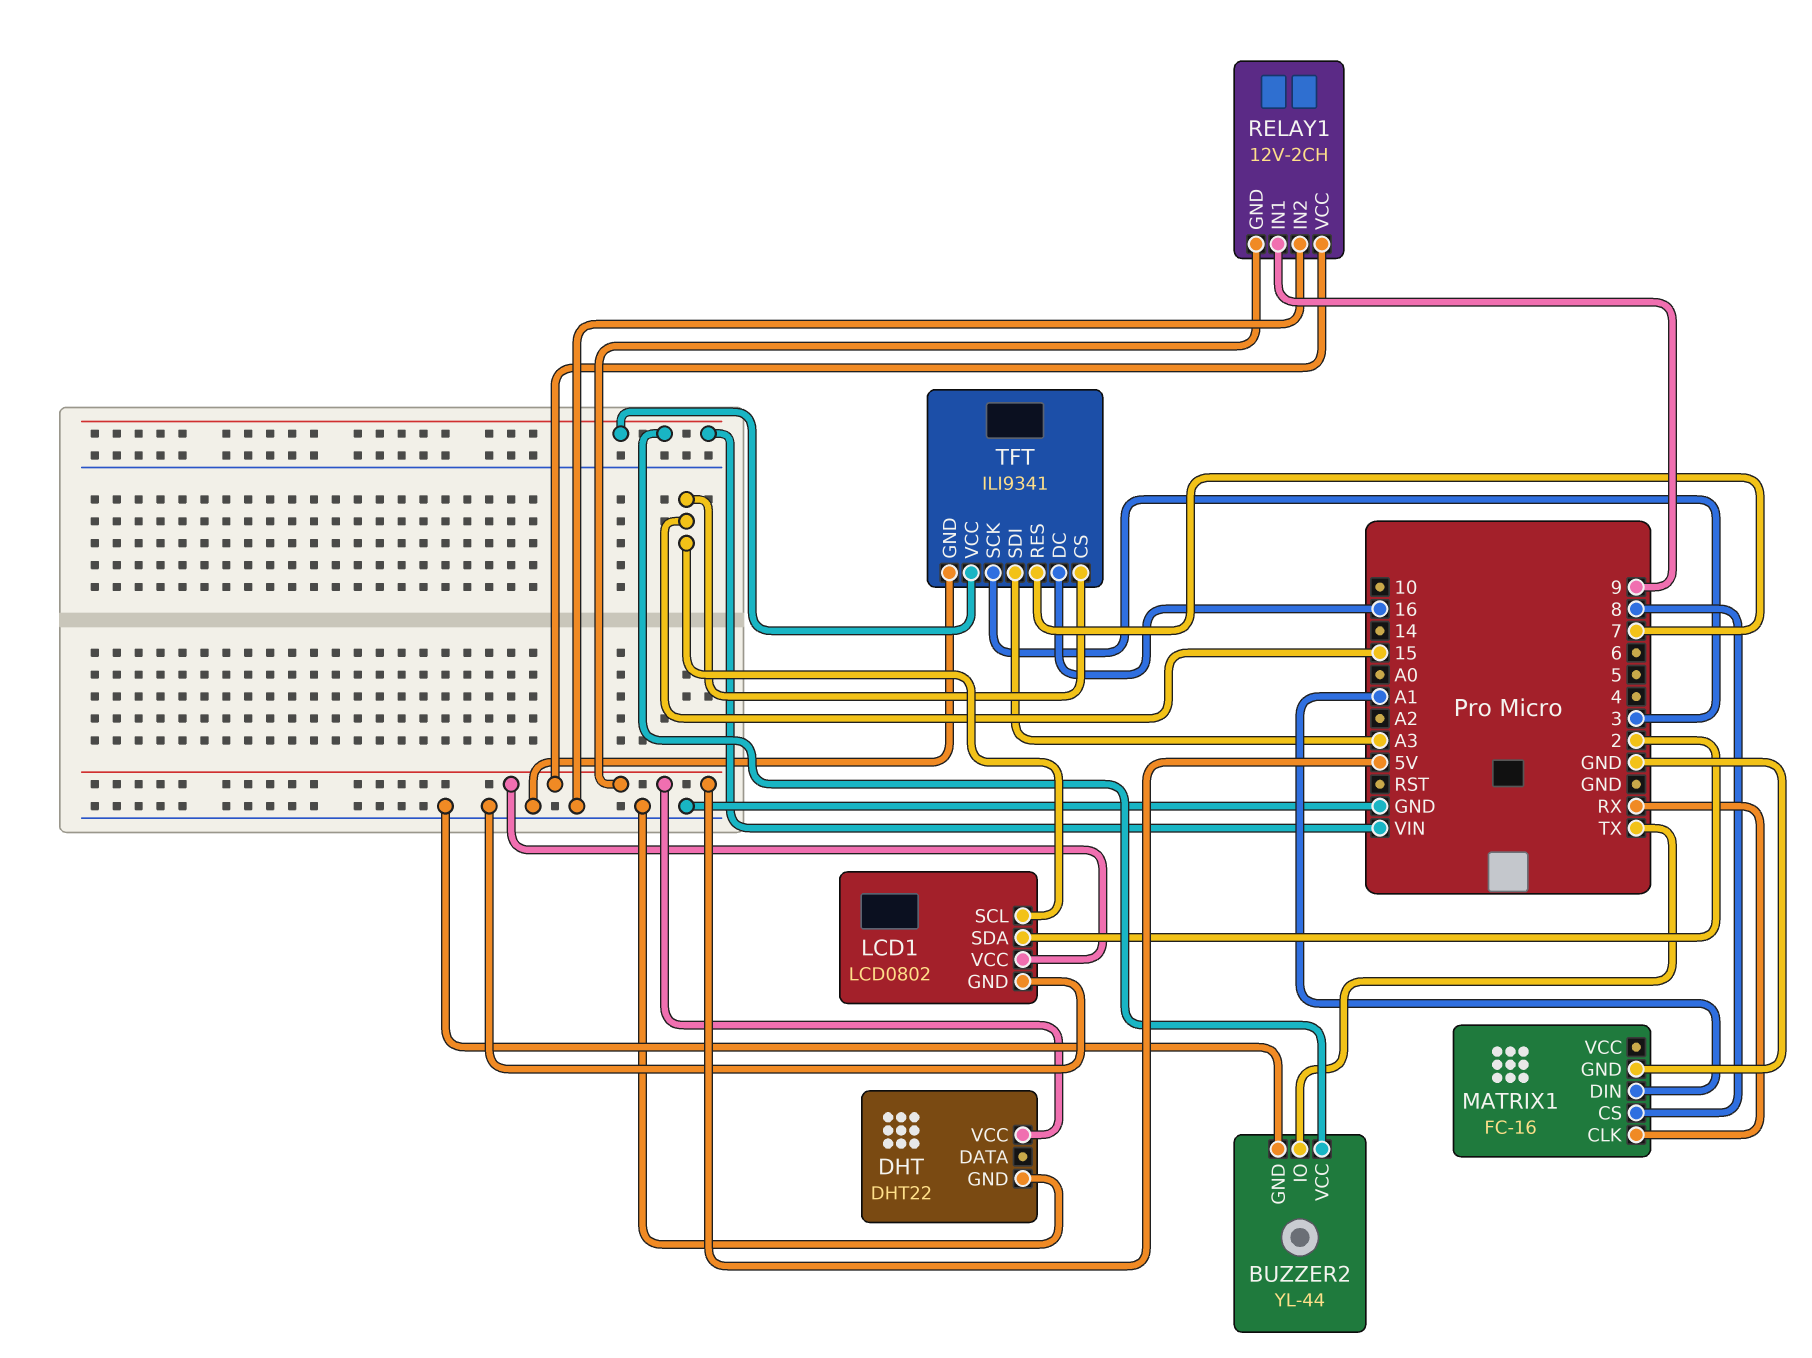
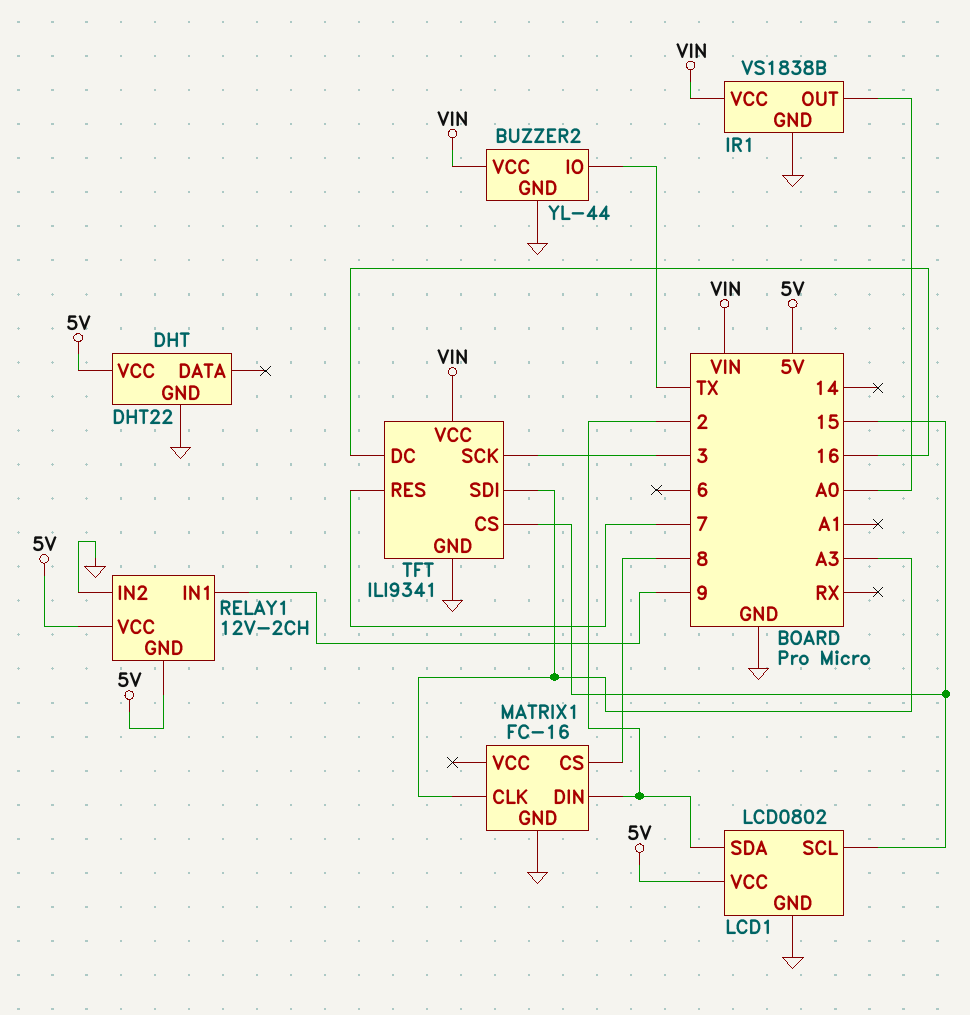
IR1: none -> VS1838B
IR1 pin GND: none -> GND
IR1 pin OUT: none -> A0
IR1 pin VCC: none -> VIN
MATRIX1 pin CLK: RX -> A3
MATRIX1 pin DIN: A1 -> 2

